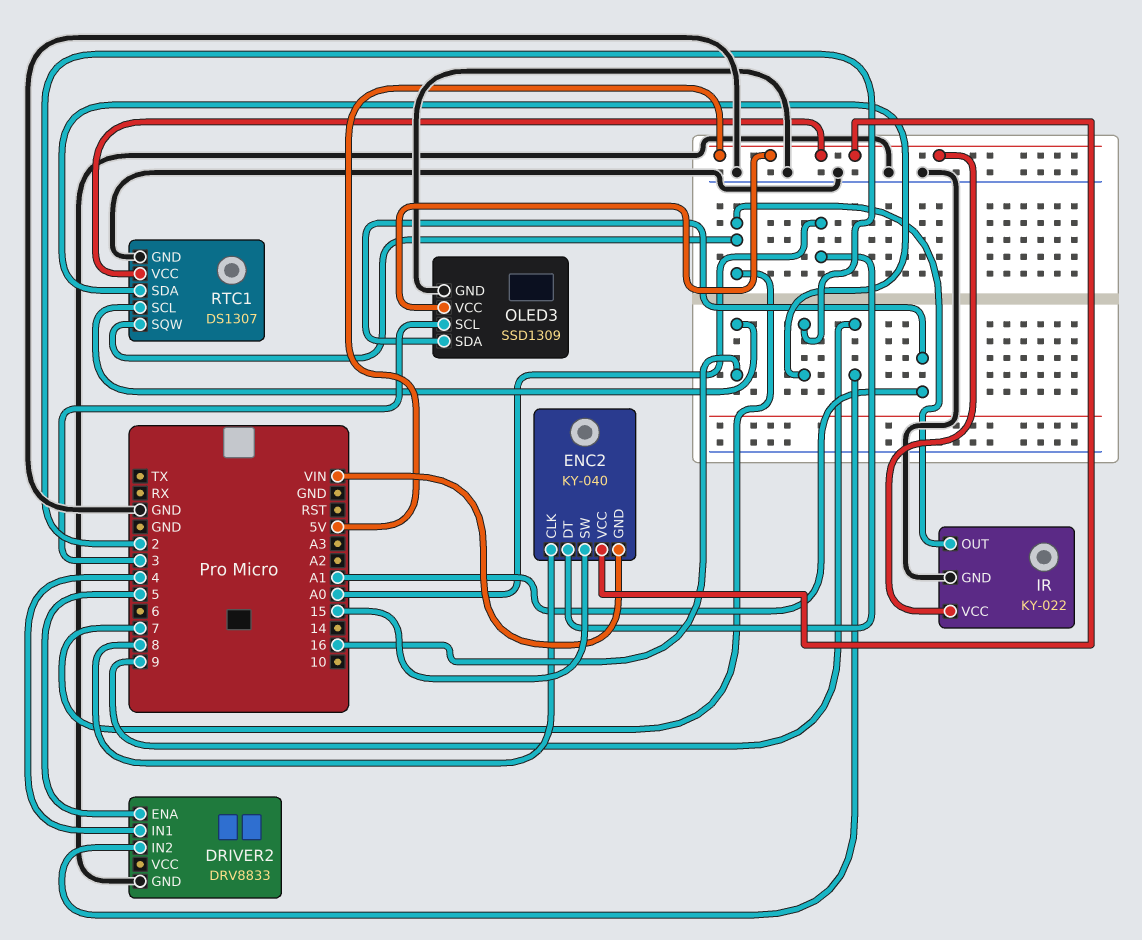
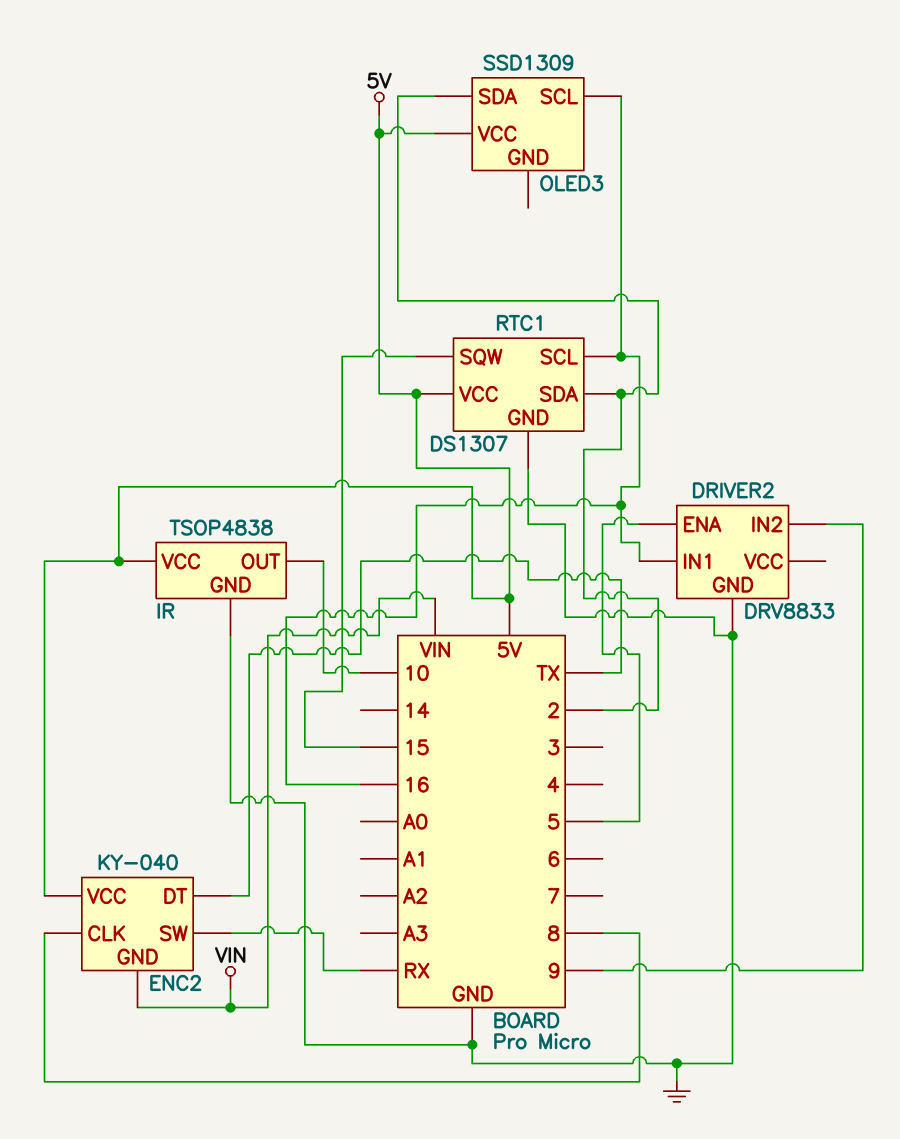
DRIVER2 pin IN1: 4 -> 16
ENC2 pin DT: A0 -> TX
ENC2 pin SW: 15 -> RX
IR: KY-022 -> TSOP4838
IR pin OUT: 7 -> 10
OLED3 pin GND: GND -> none
OLED3 pin SCL: 3 -> 16
OLED3 pin SDA: A1 -> 2
RTC1 pin SQW: 7 -> 15

